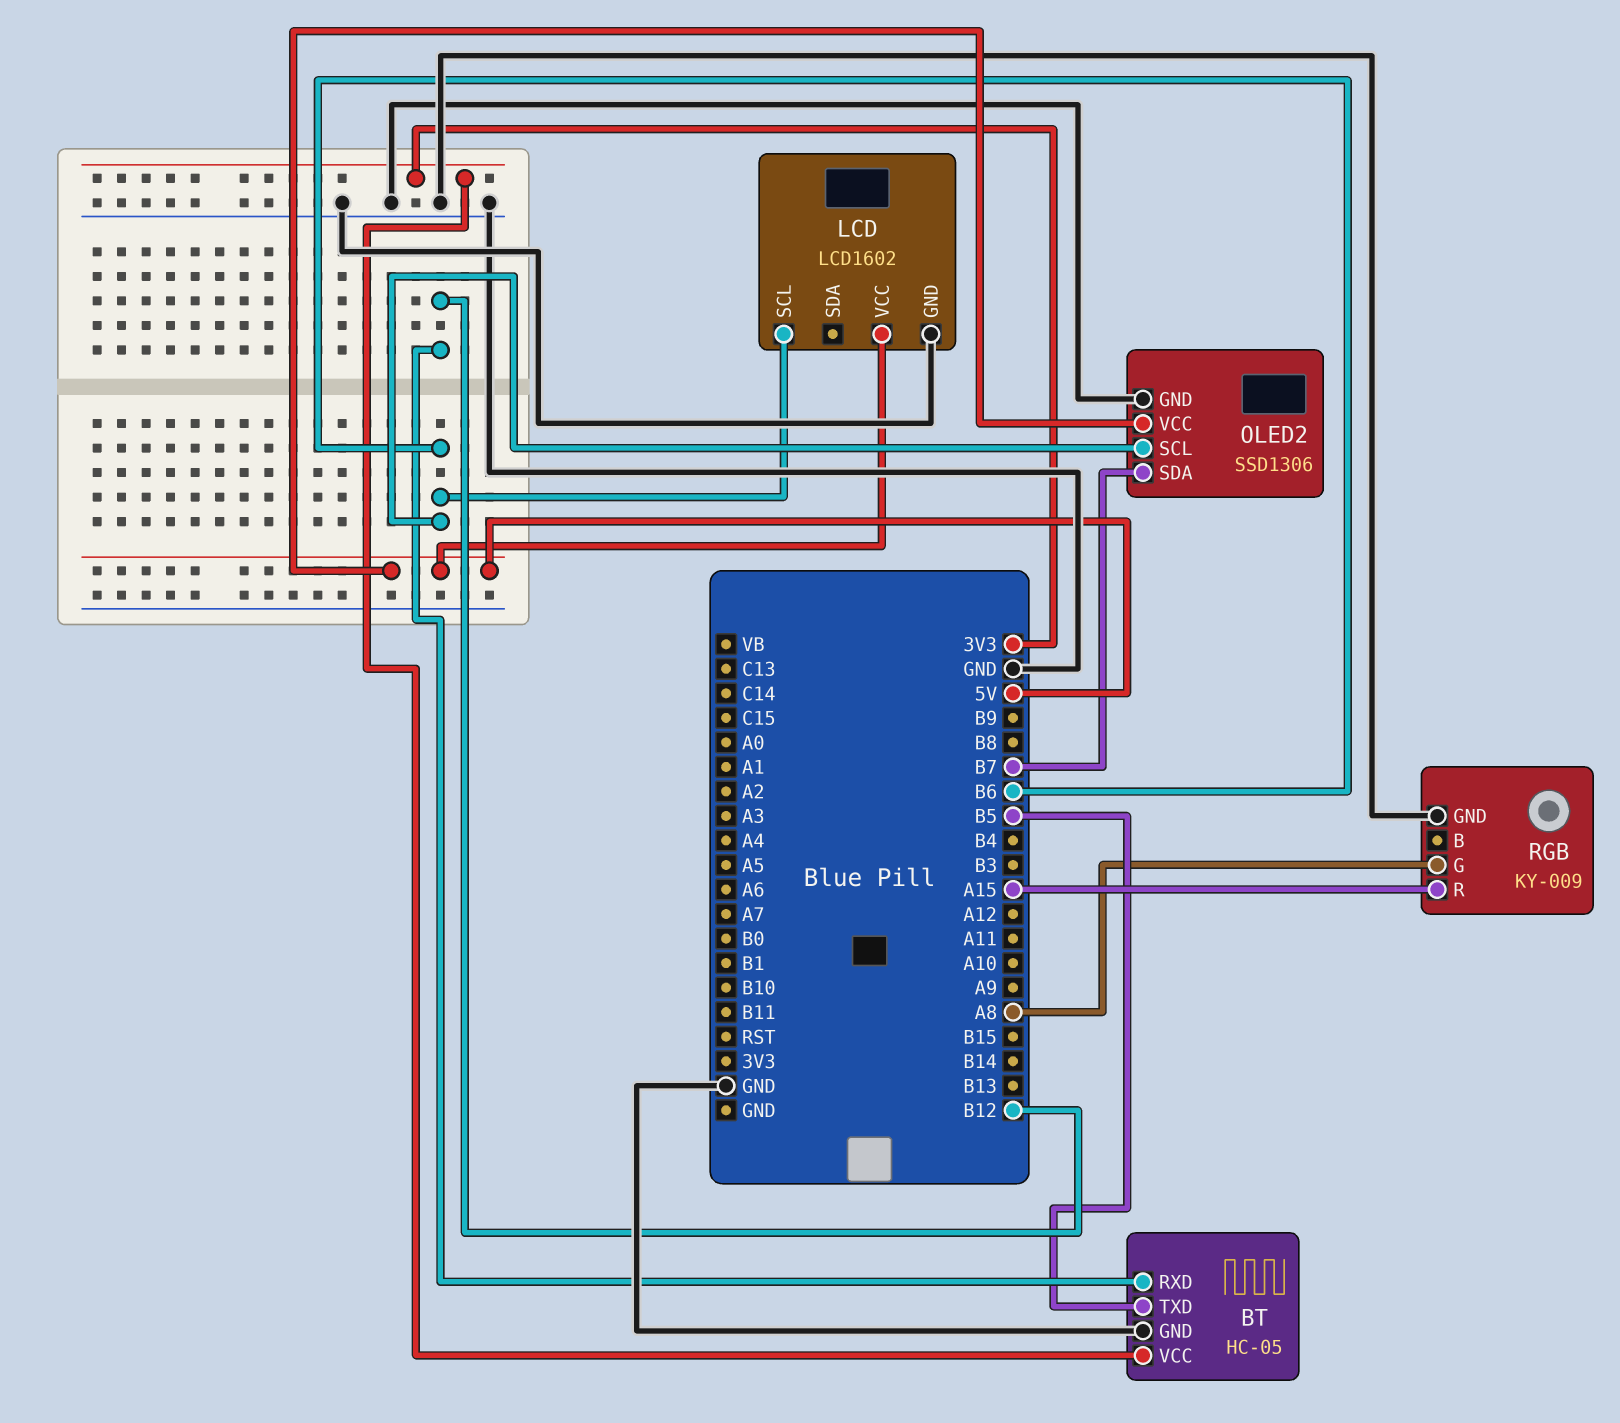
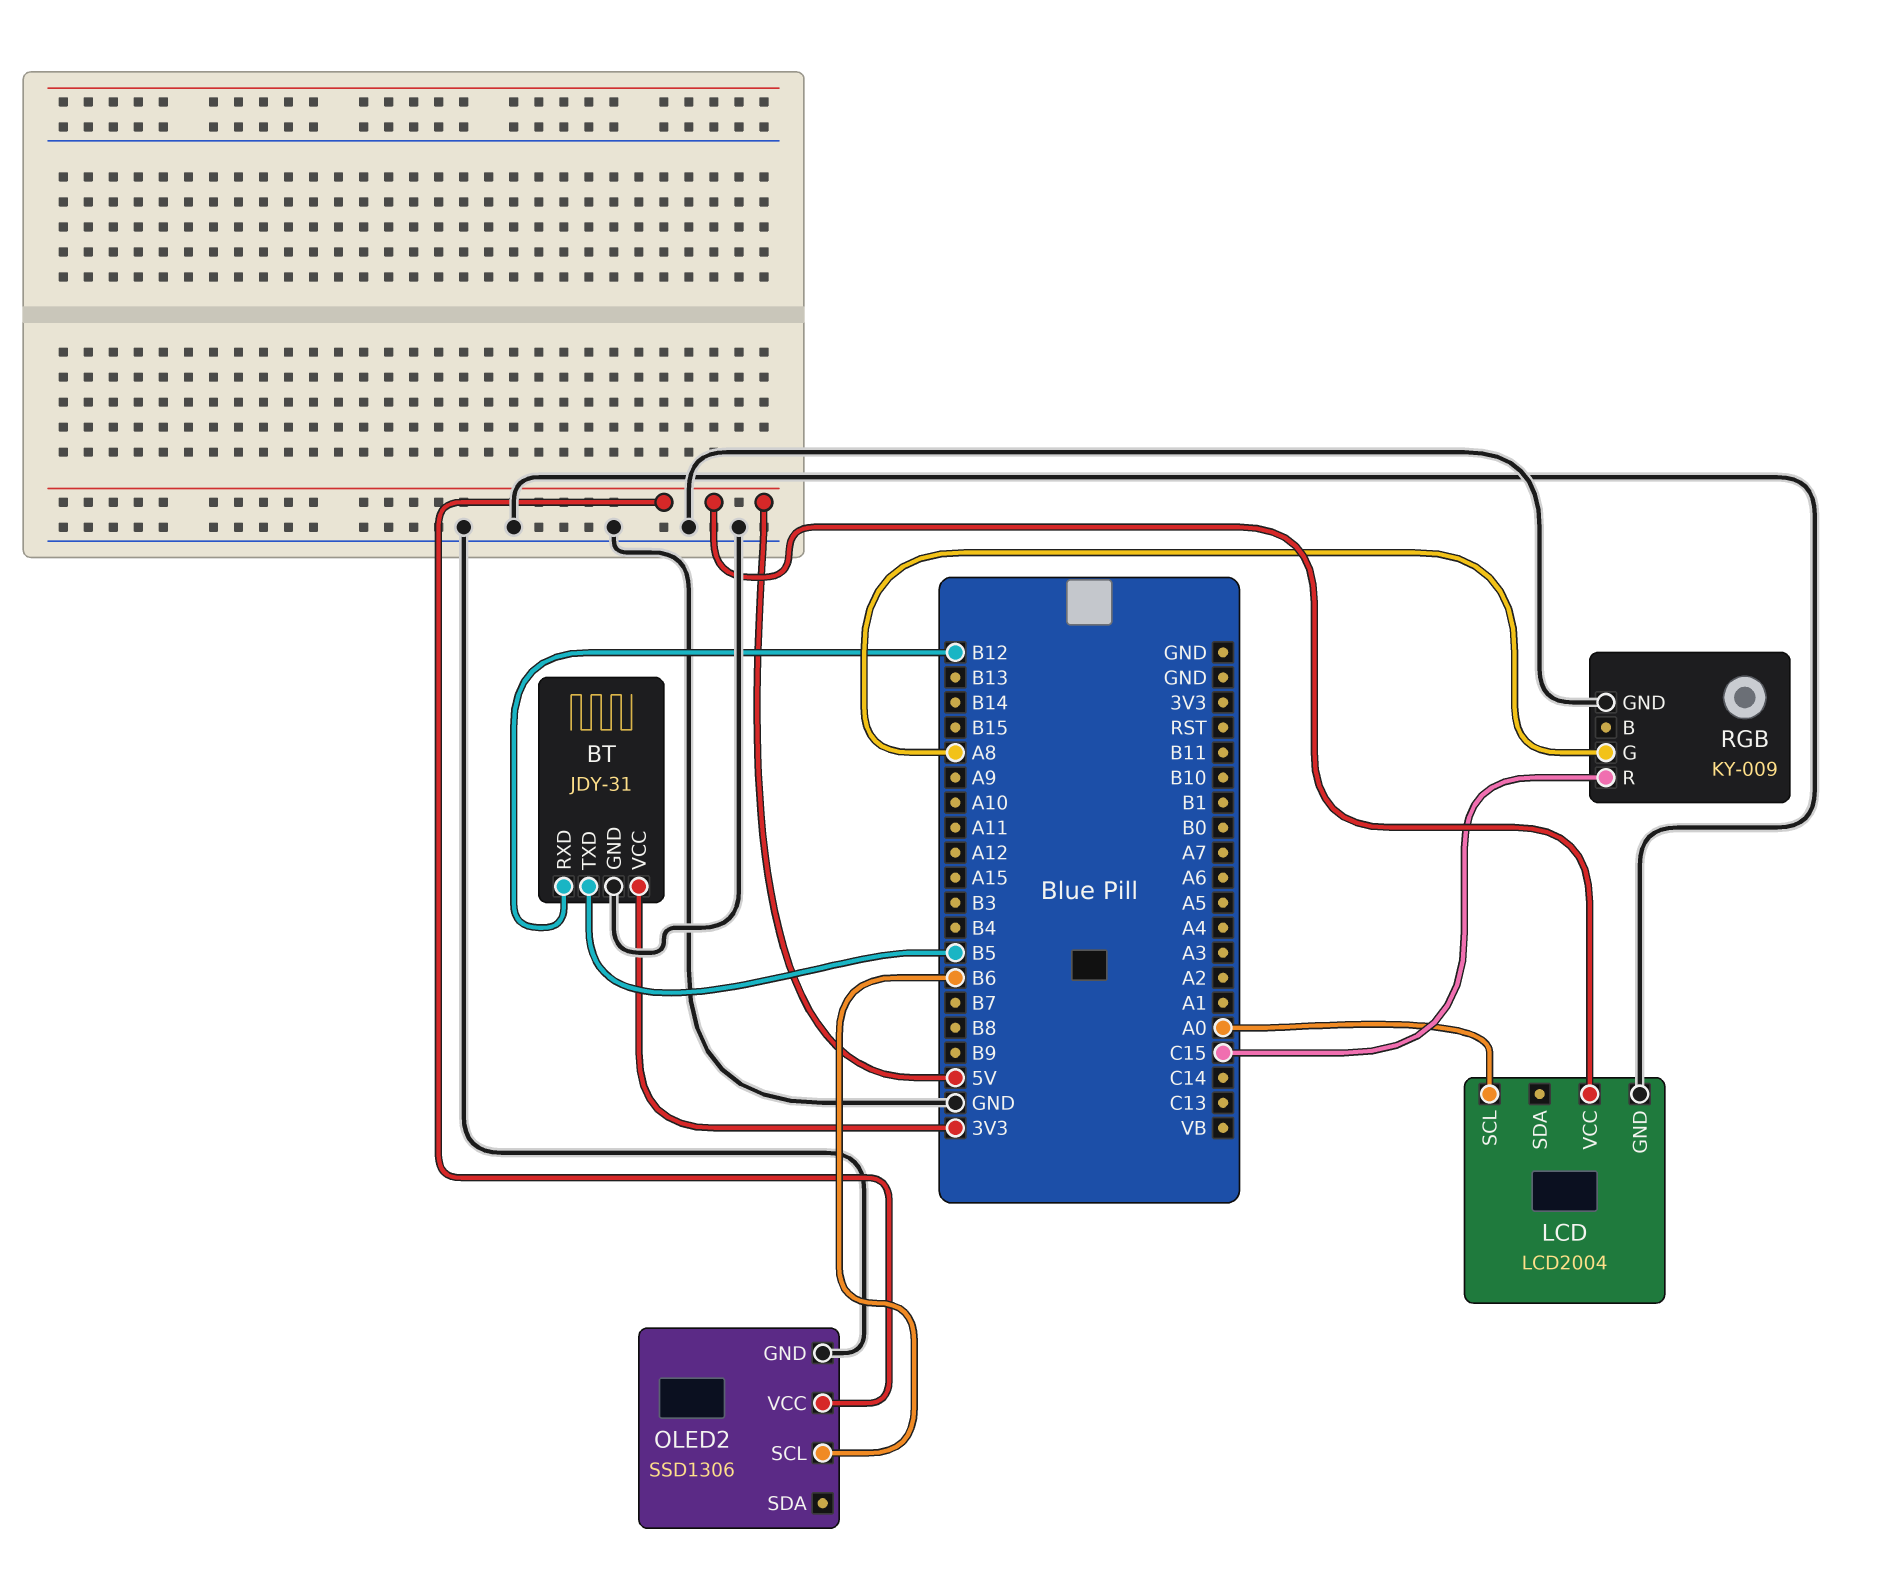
BT: HC-05 -> JDY-31
LCD: LCD1602 -> LCD2004
LCD pin SCL: B6 -> A0
OLED2 pin SDA: B7 -> none
RGB pin R: A15 -> C15

